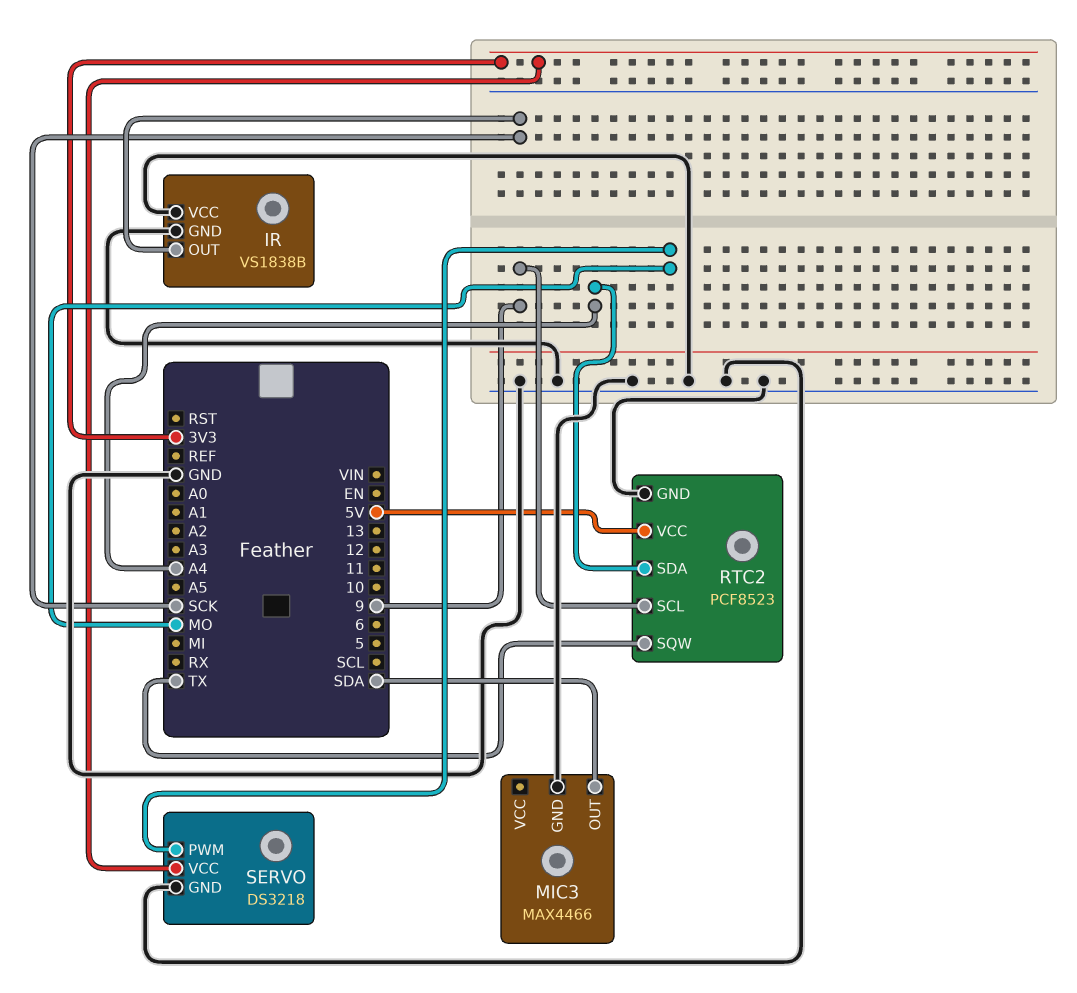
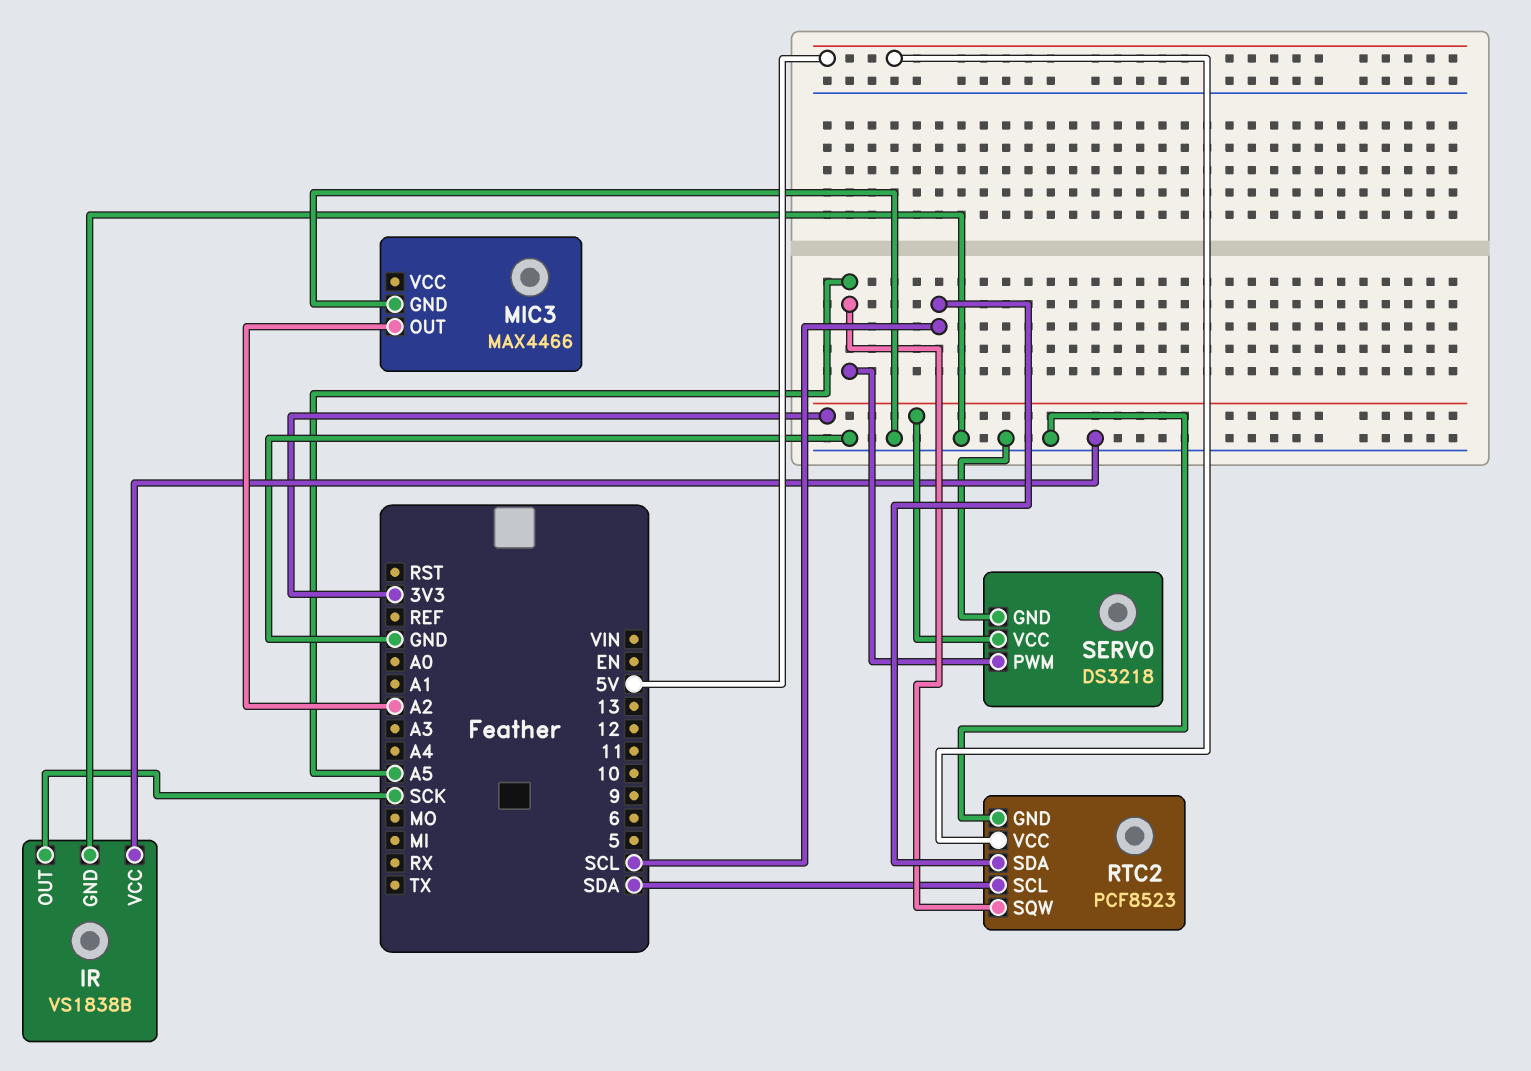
MIC3 pin OUT: SDA -> A2
RTC2 pin SCL: 9 -> SDA
RTC2 pin SDA: A4 -> SCL
RTC2 pin SQW: TX -> A5
SERVO pin PWM: MO -> A5

